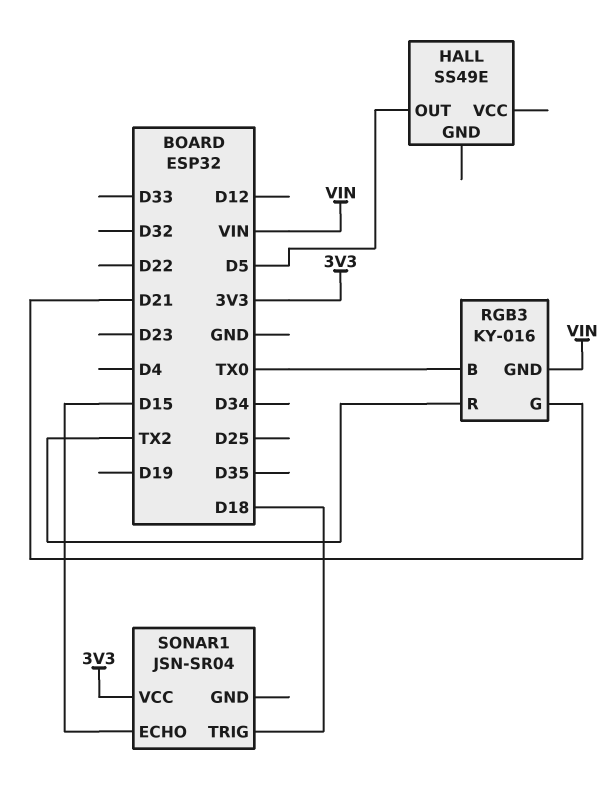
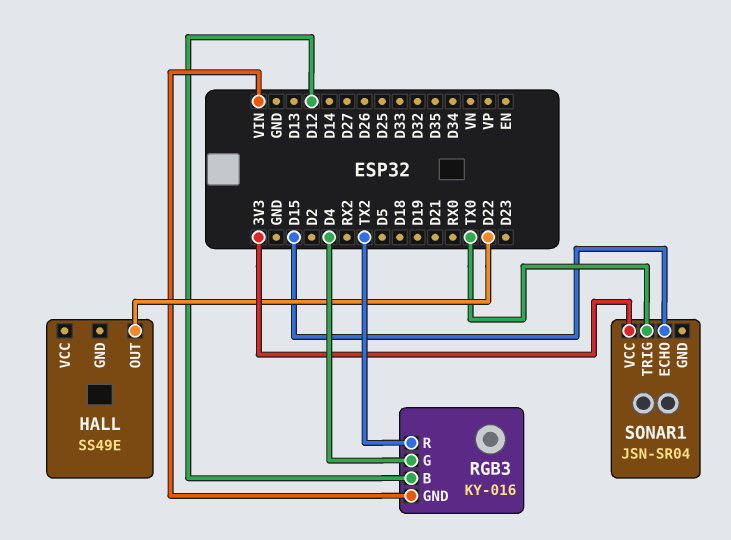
HALL pin OUT: D5 -> D22
RGB3 pin B: TX0 -> D12
RGB3 pin G: D21 -> D4
SONAR1 pin TRIG: D18 -> TX0

